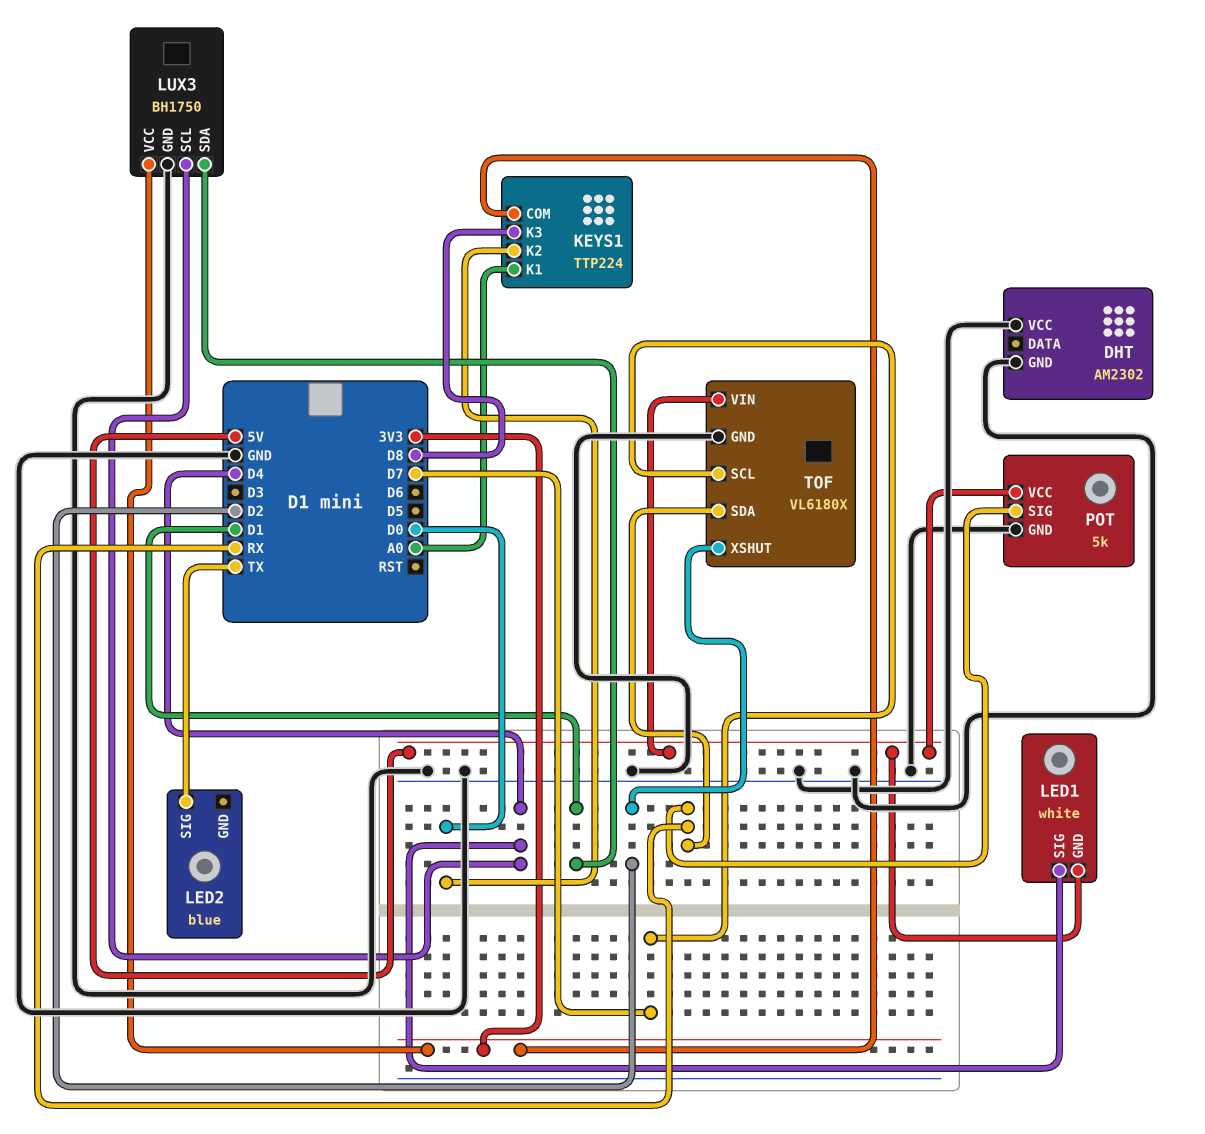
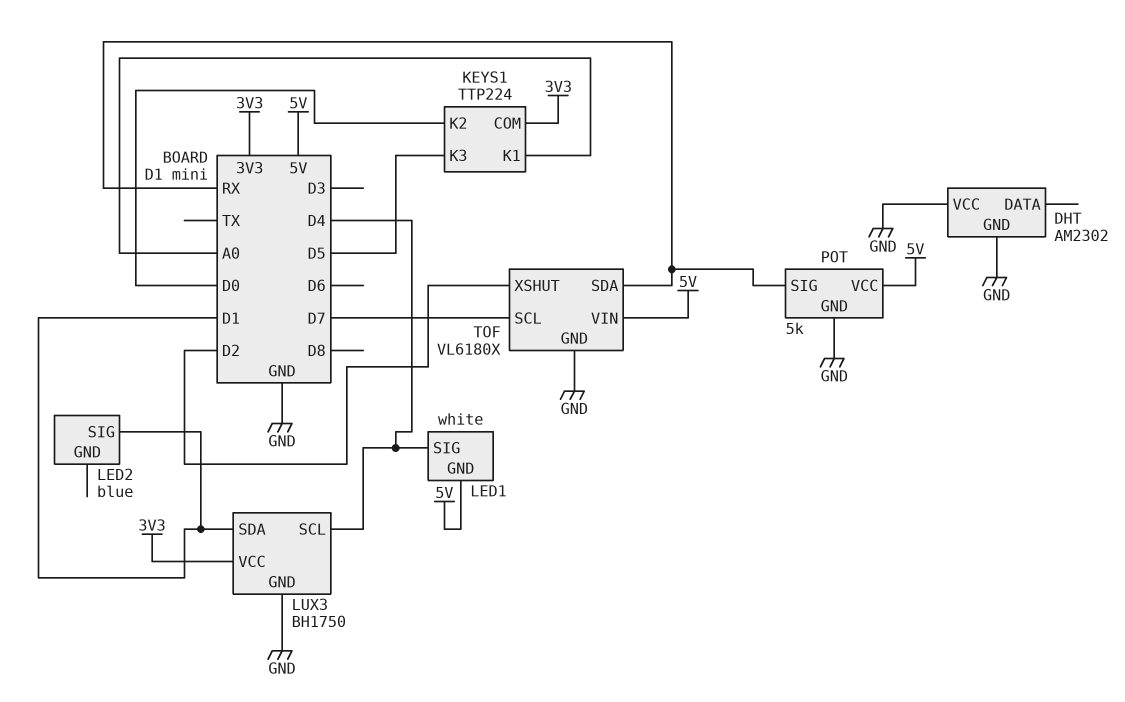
KEYS1 pin K3: D8 -> D5
LED2 pin SIG: TX -> D1

